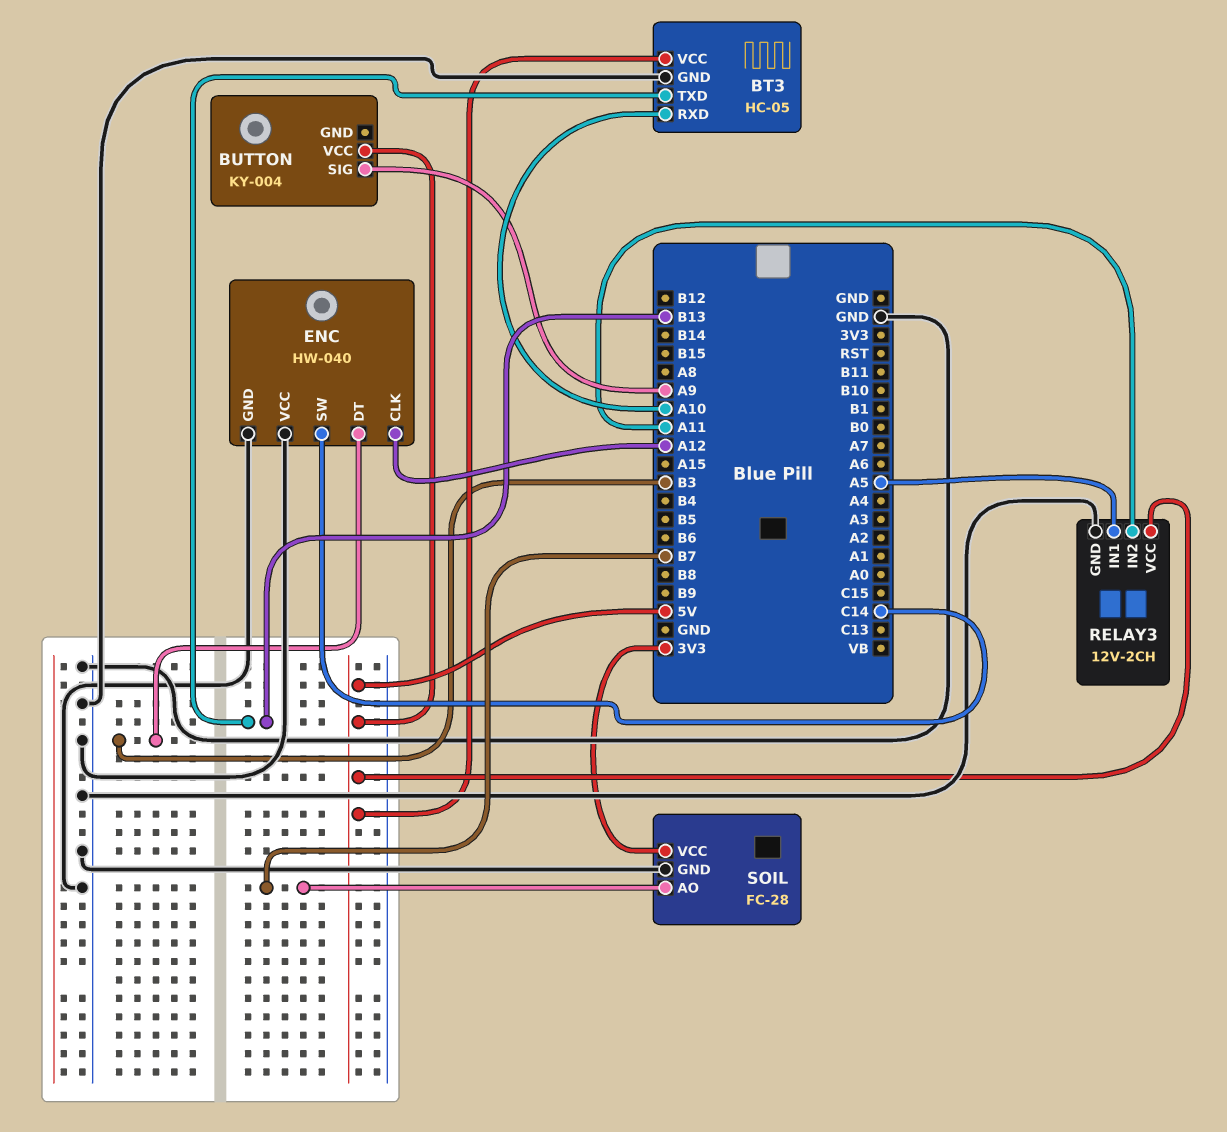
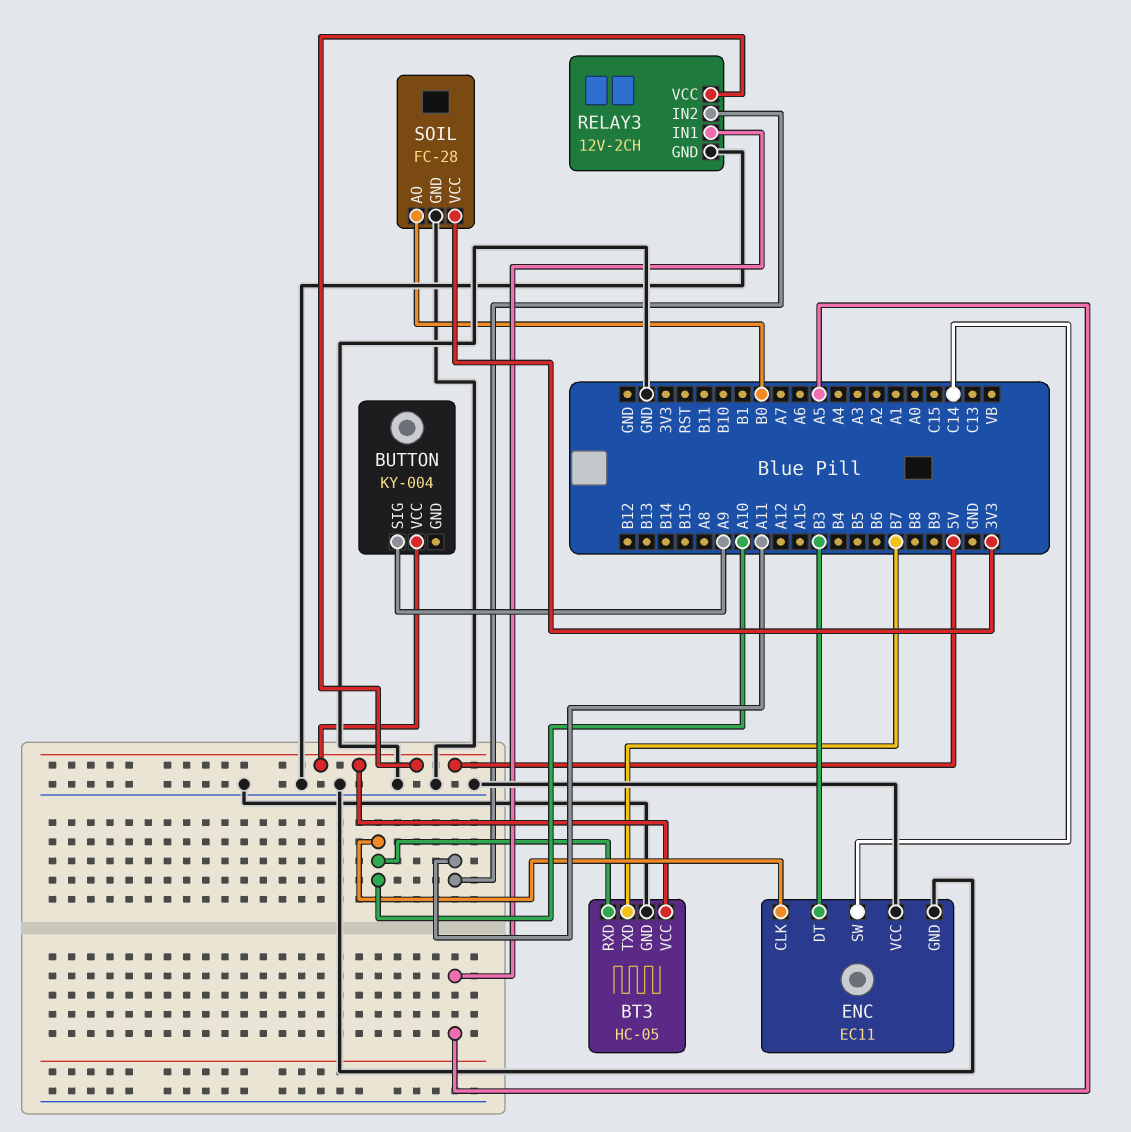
BT3 pin TXD: B13 -> B7
ENC: HW-040 -> EC11
ENC pin CLK: A12 -> A10
SOIL pin AO: B7 -> B0

